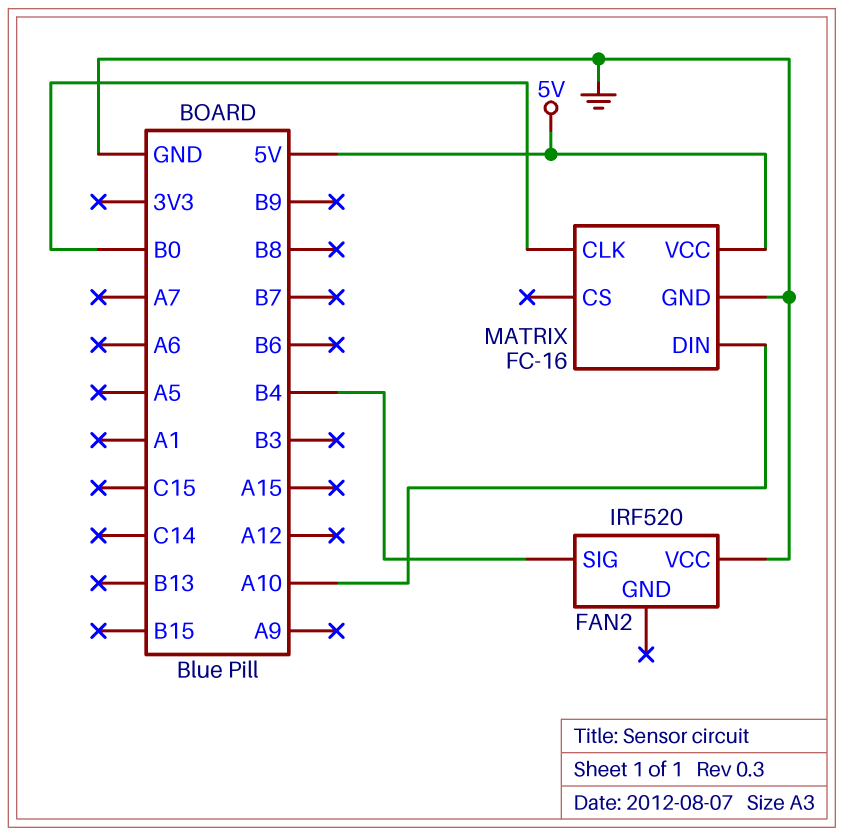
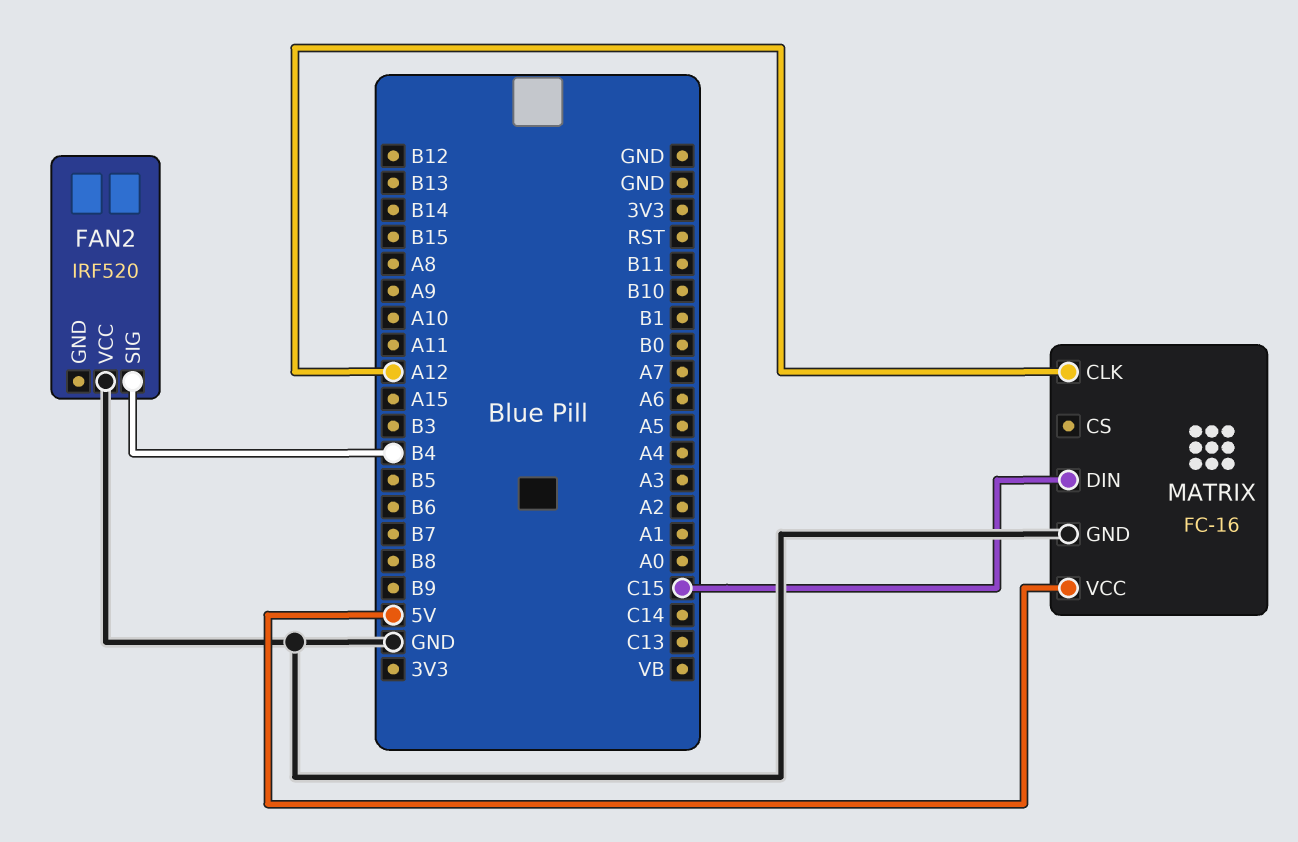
MATRIX pin CLK: B0 -> A12
MATRIX pin DIN: A10 -> C15

